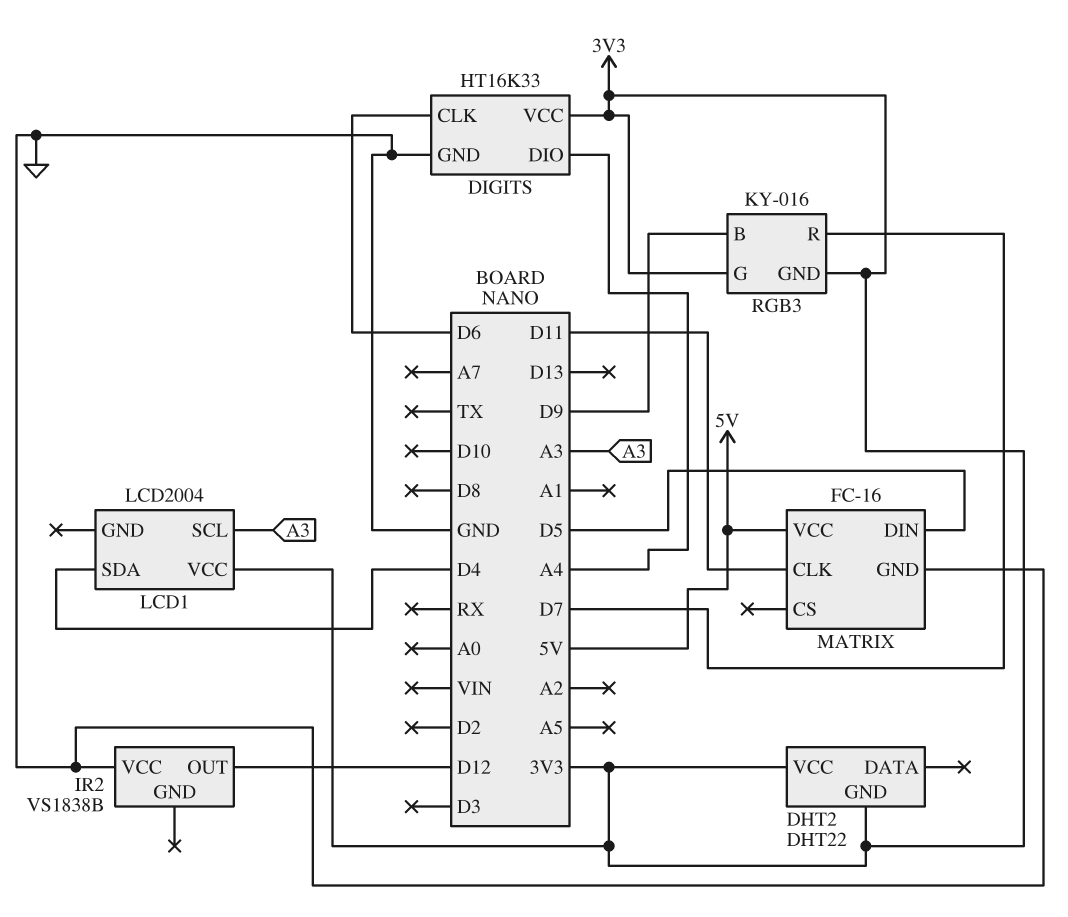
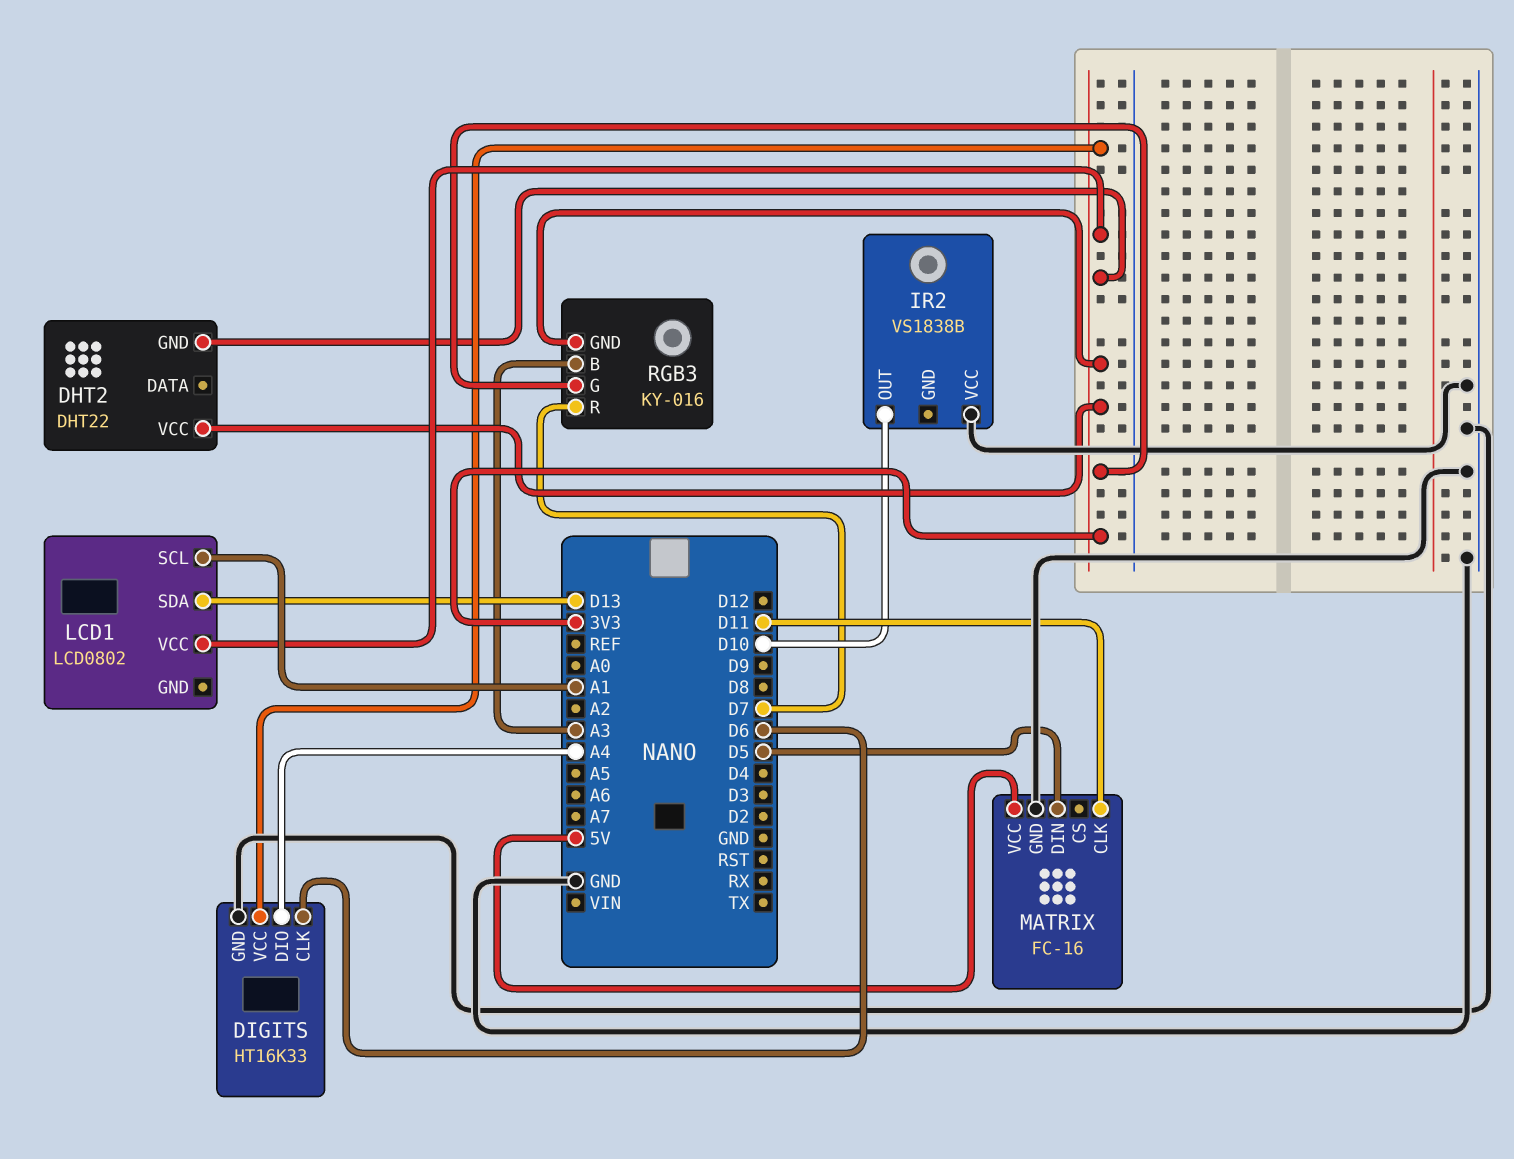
IR2 pin OUT: D12 -> D10
LCD1: LCD2004 -> LCD0802
LCD1 pin SCL: A3 -> A1
LCD1 pin SDA: D4 -> D13
RGB3 pin B: D9 -> A3

